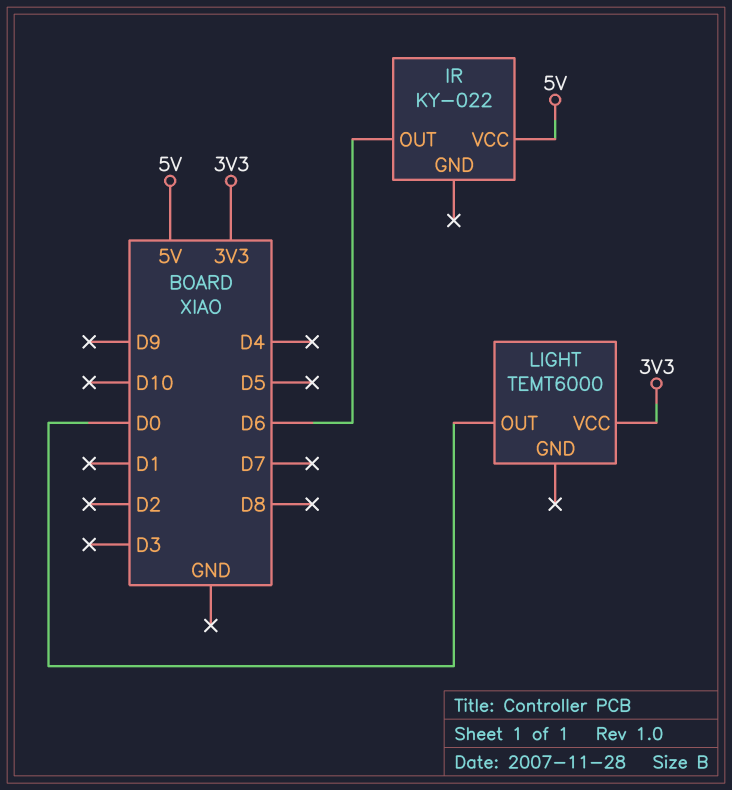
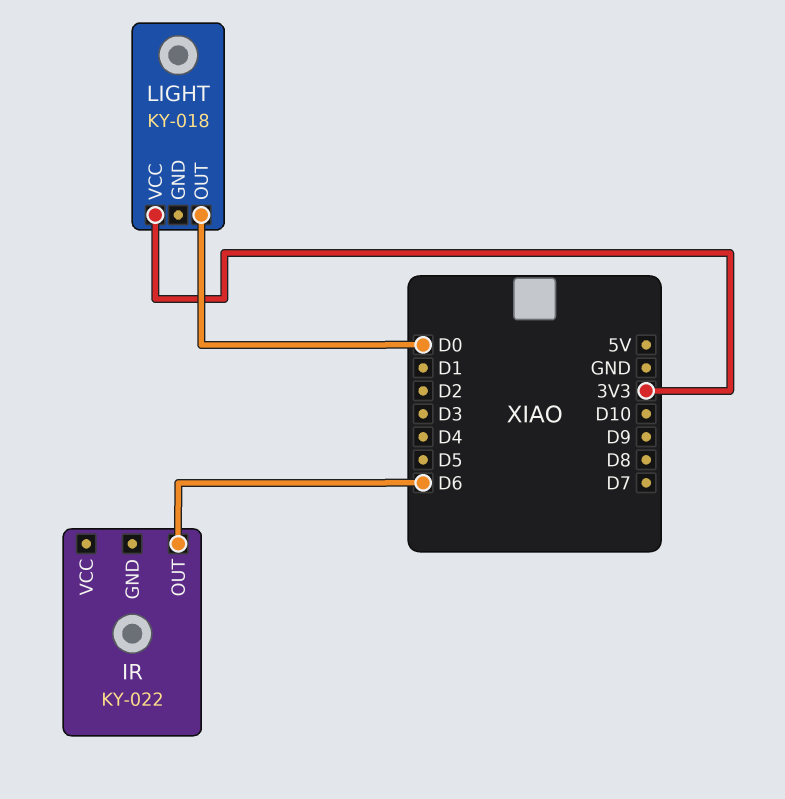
IR pin VCC: 5V -> none
LIGHT: TEMT6000 -> KY-018

